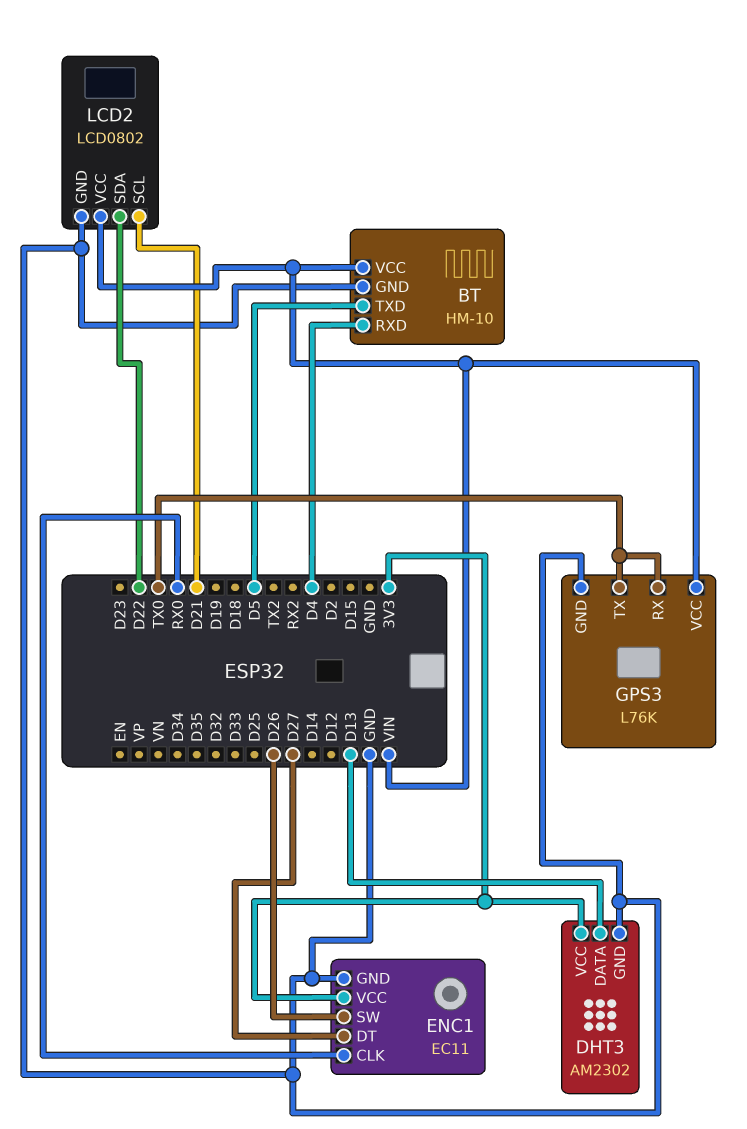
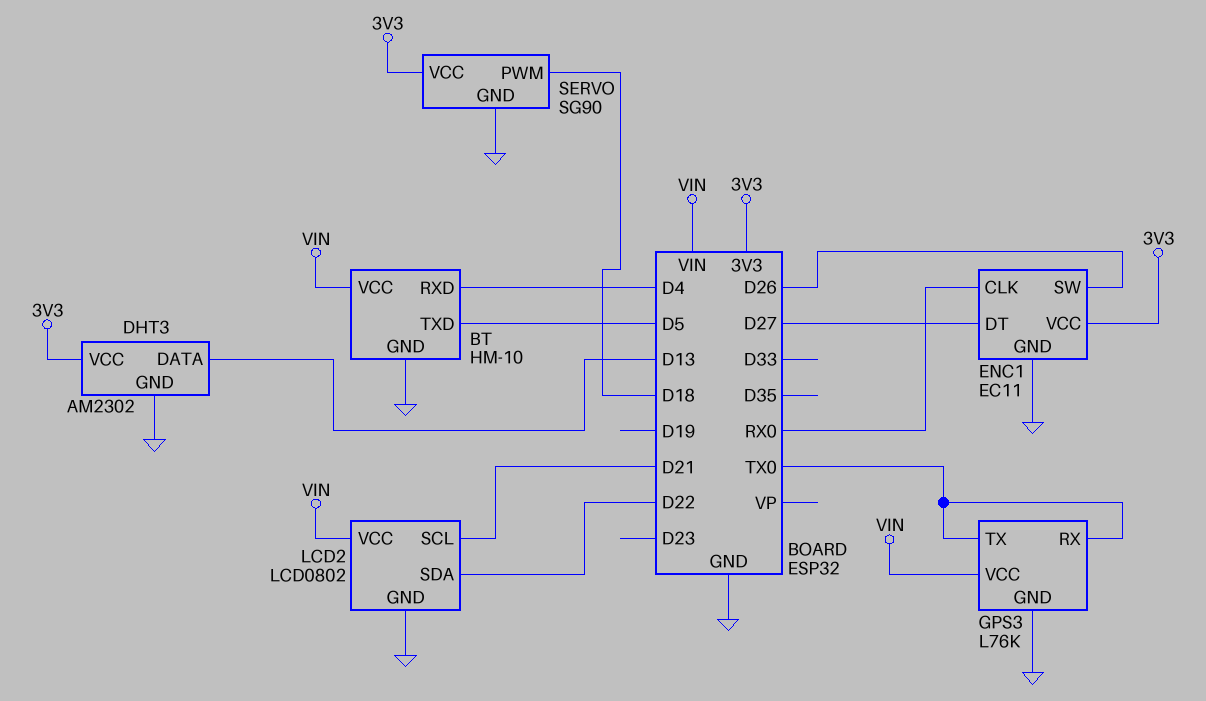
SERVO: none -> SG90
SERVO pin GND: none -> GND
SERVO pin PWM: none -> D18
SERVO pin VCC: none -> 3V3

